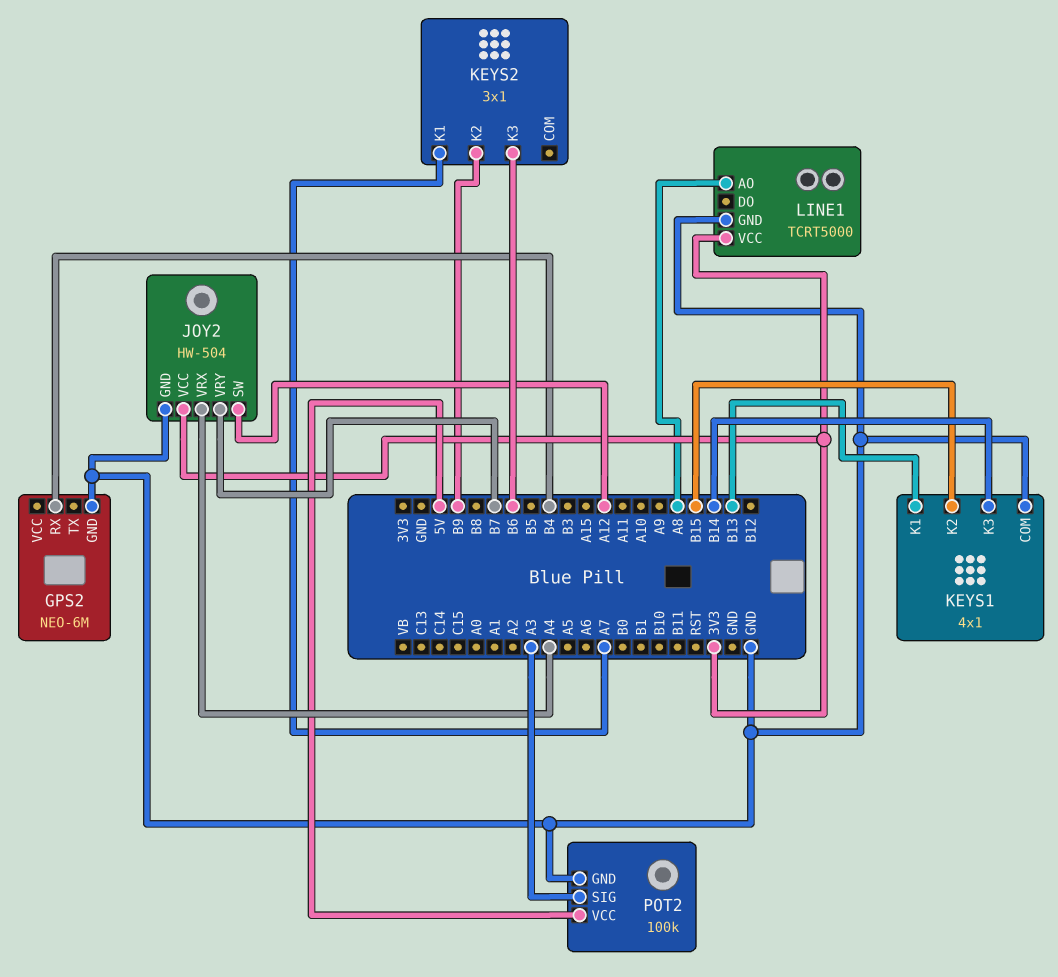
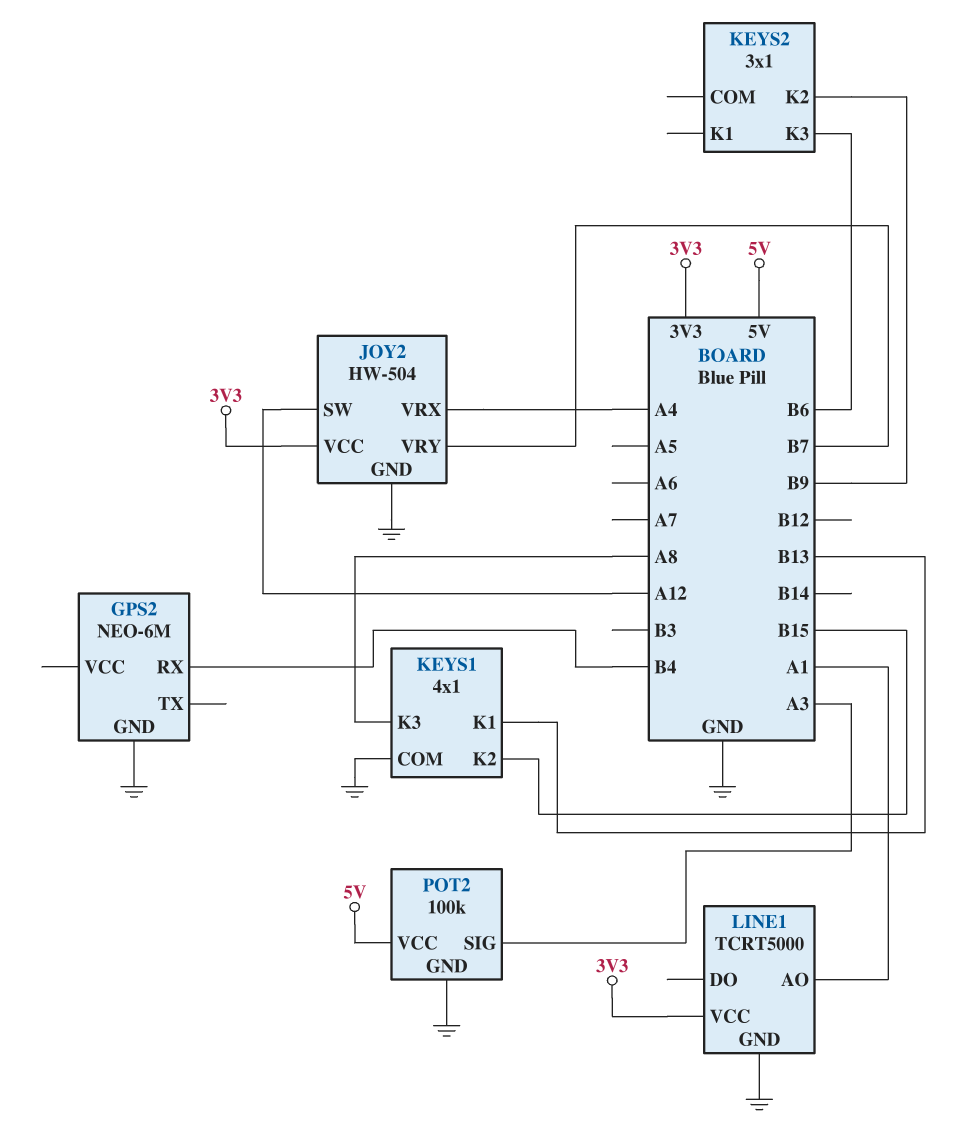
KEYS1 pin K3: B14 -> A8
KEYS2 pin K1: A7 -> none
LINE1 pin AO: A8 -> A1

